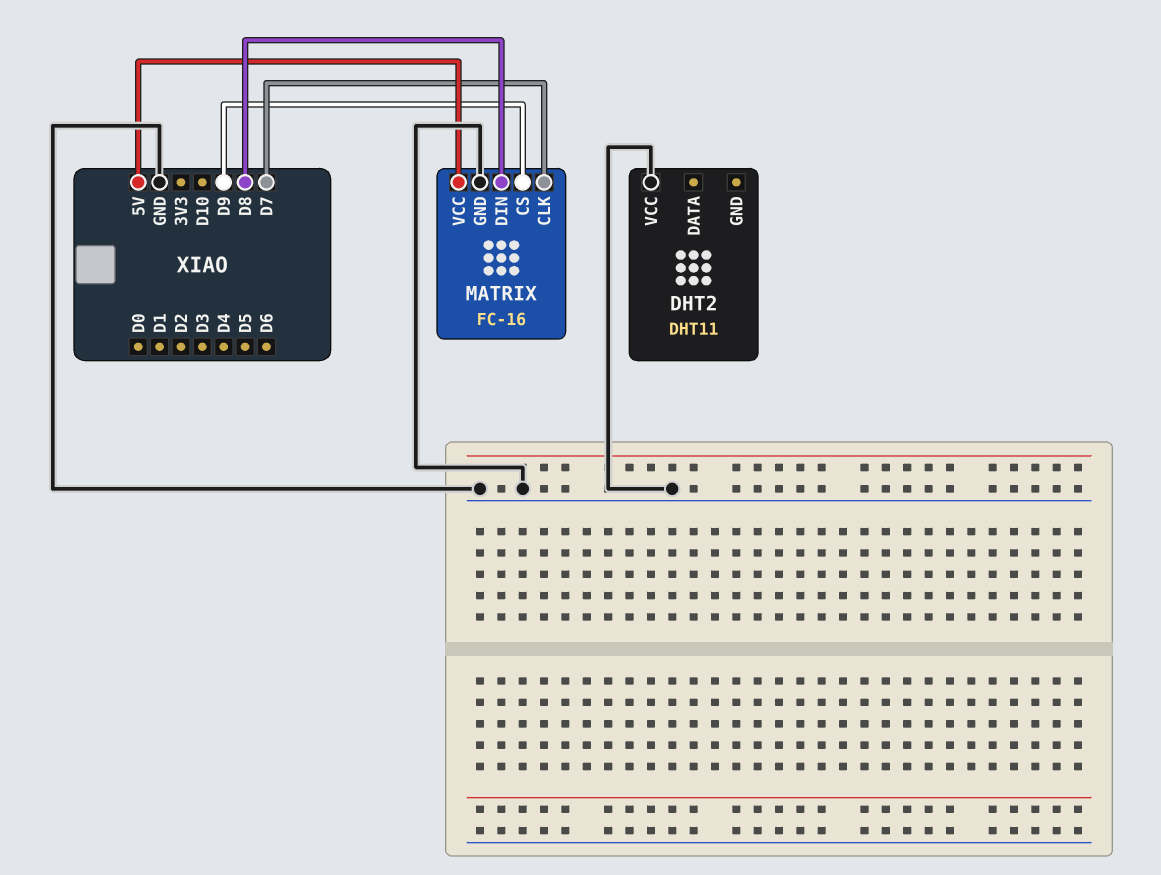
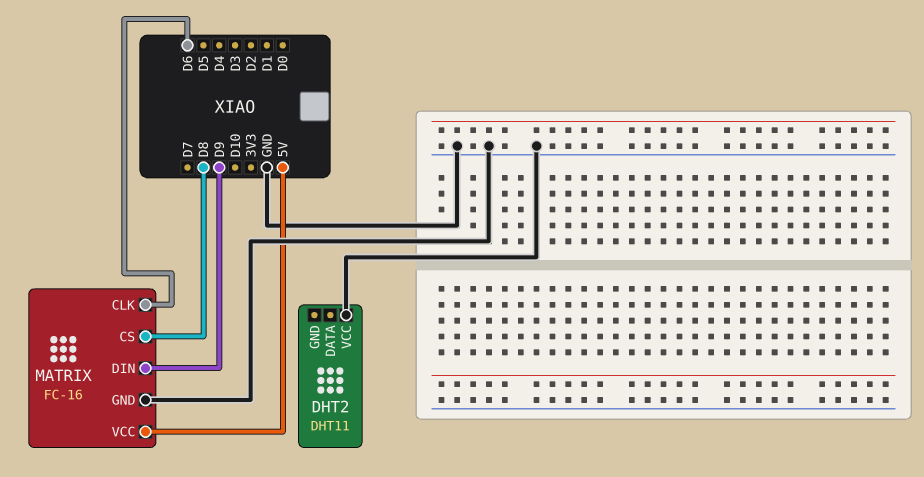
MATRIX pin CLK: D7 -> D6
MATRIX pin CS: D9 -> D8
MATRIX pin DIN: D8 -> D9

